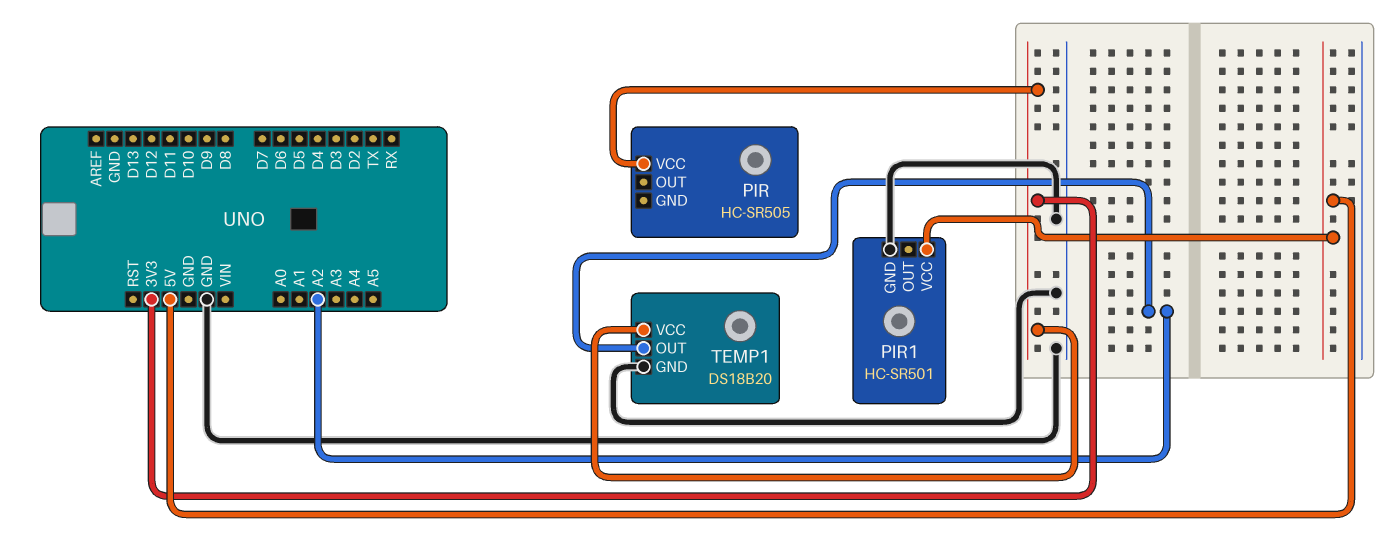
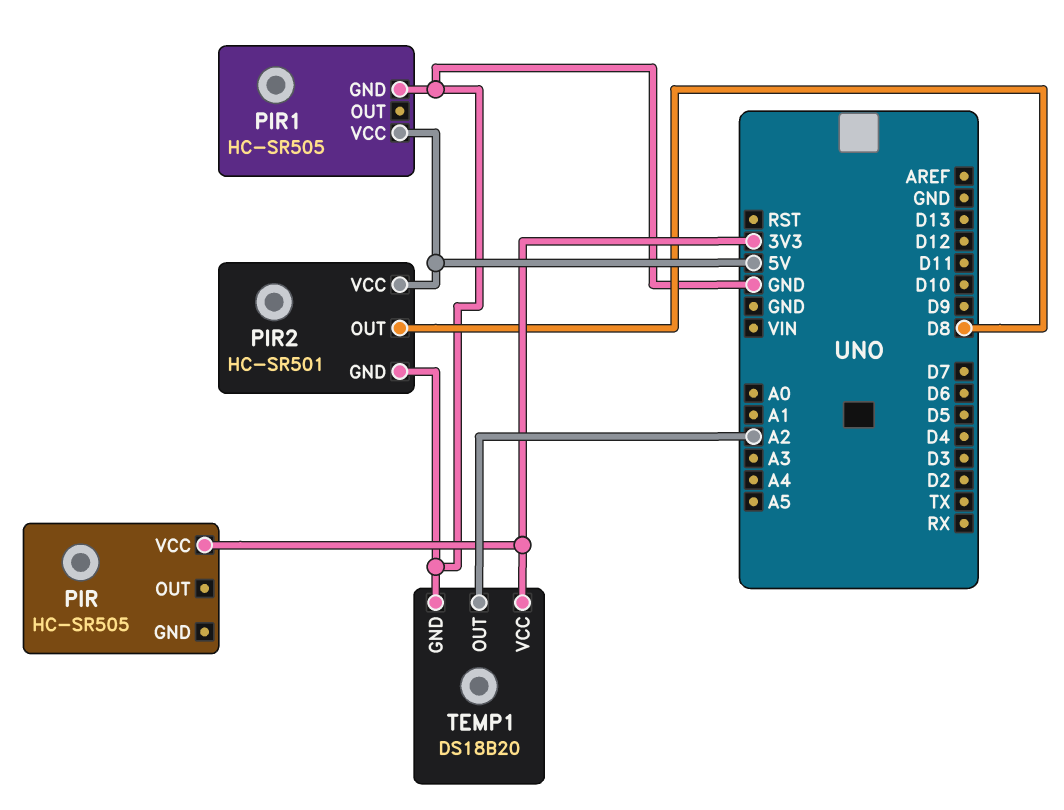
PIR1: HC-SR501 -> HC-SR505
PIR2: none -> HC-SR501
PIR2 pin GND: none -> GND
PIR2 pin OUT: none -> D8
PIR2 pin VCC: none -> 5V

